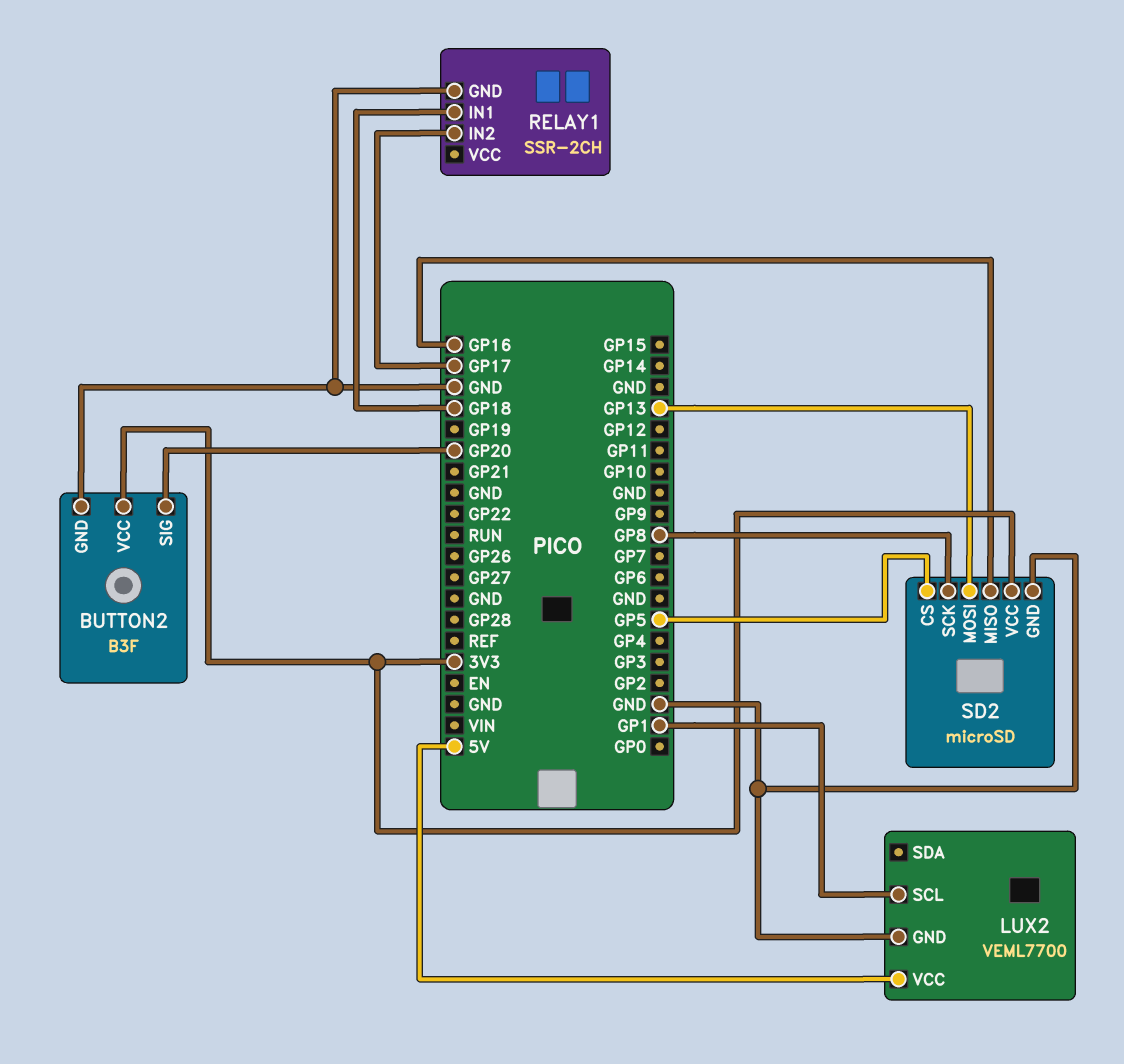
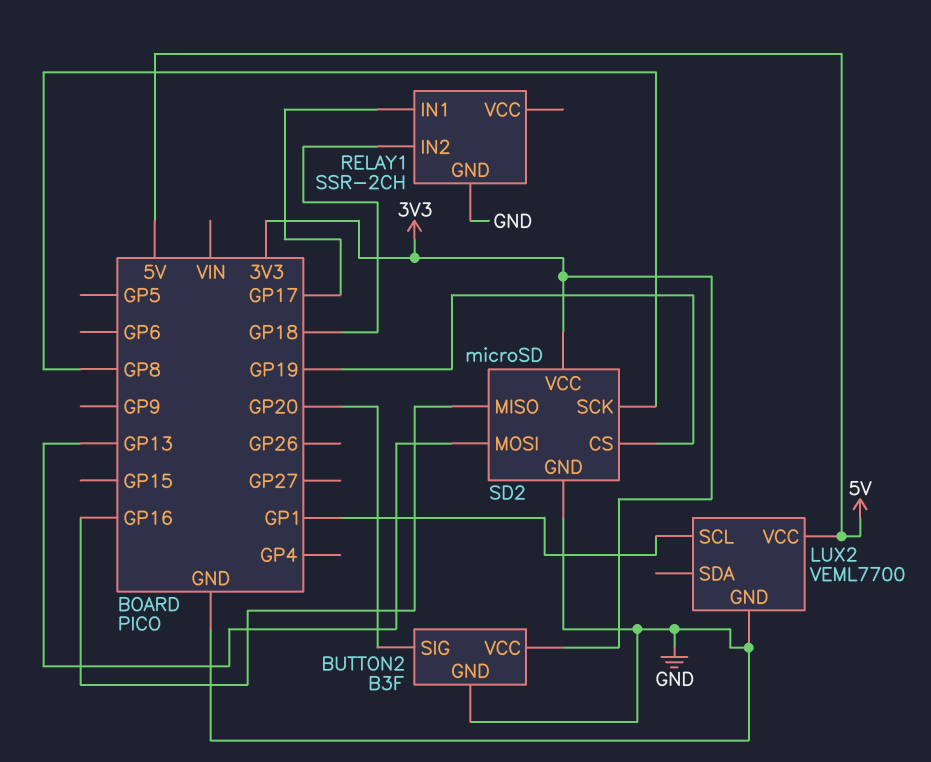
RELAY1 pin IN1: GP18 -> GP17
RELAY1 pin IN2: GP17 -> GP18
SD2 pin CS: GP5 -> GP19

